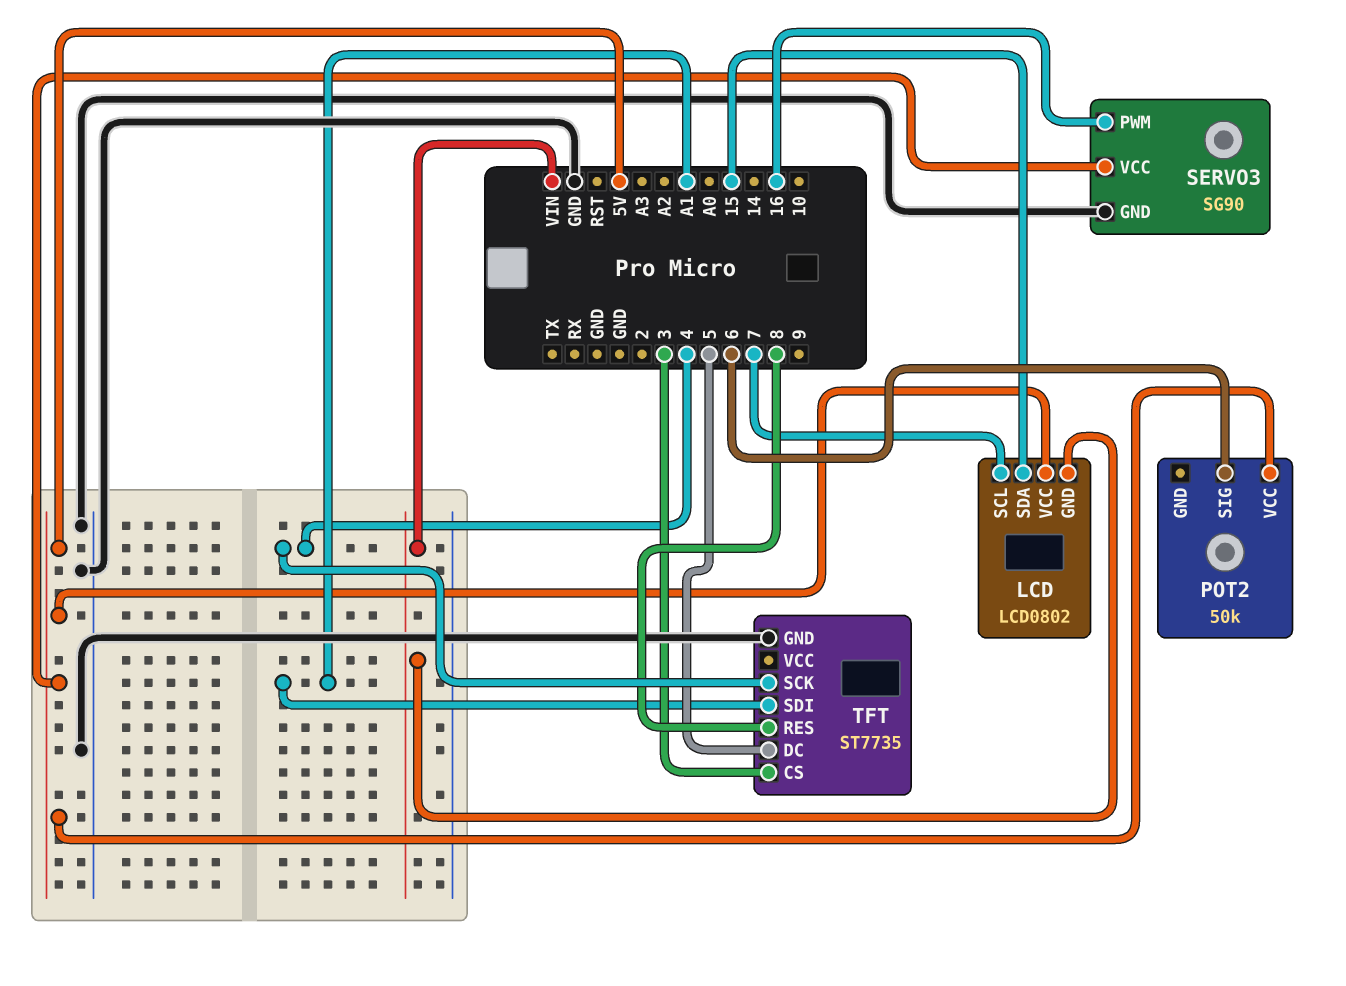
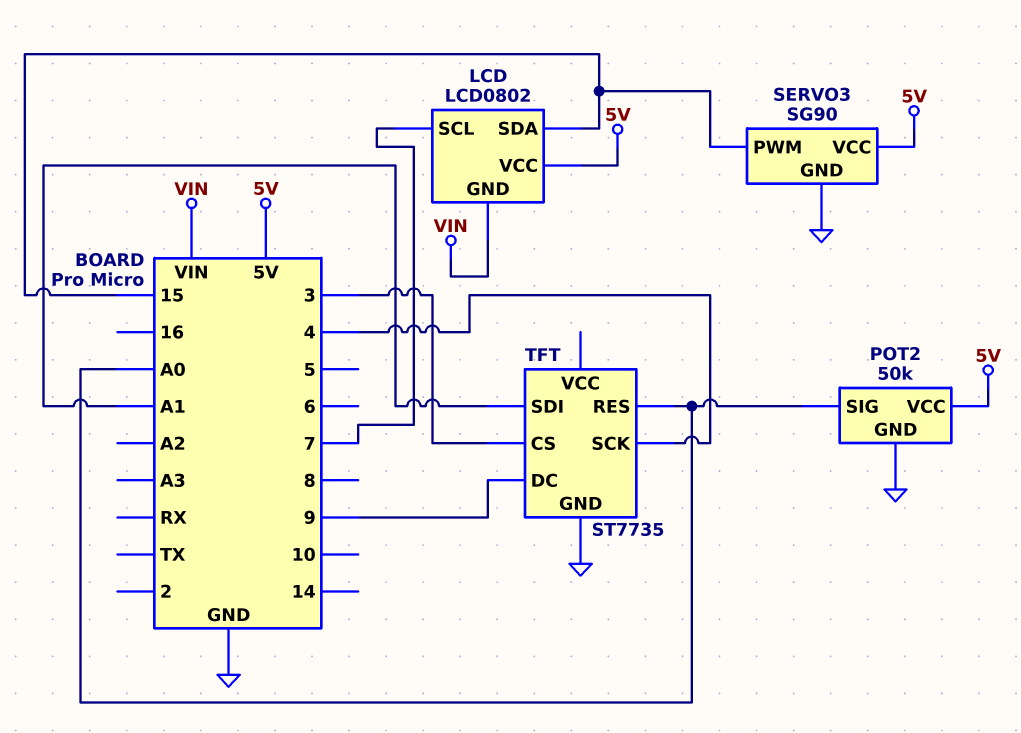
POT2 pin GND: none -> GND
POT2 pin SIG: 6 -> A0
SERVO3 pin PWM: 16 -> 15
TFT pin DC: 5 -> 9
TFT pin RES: 8 -> A0

